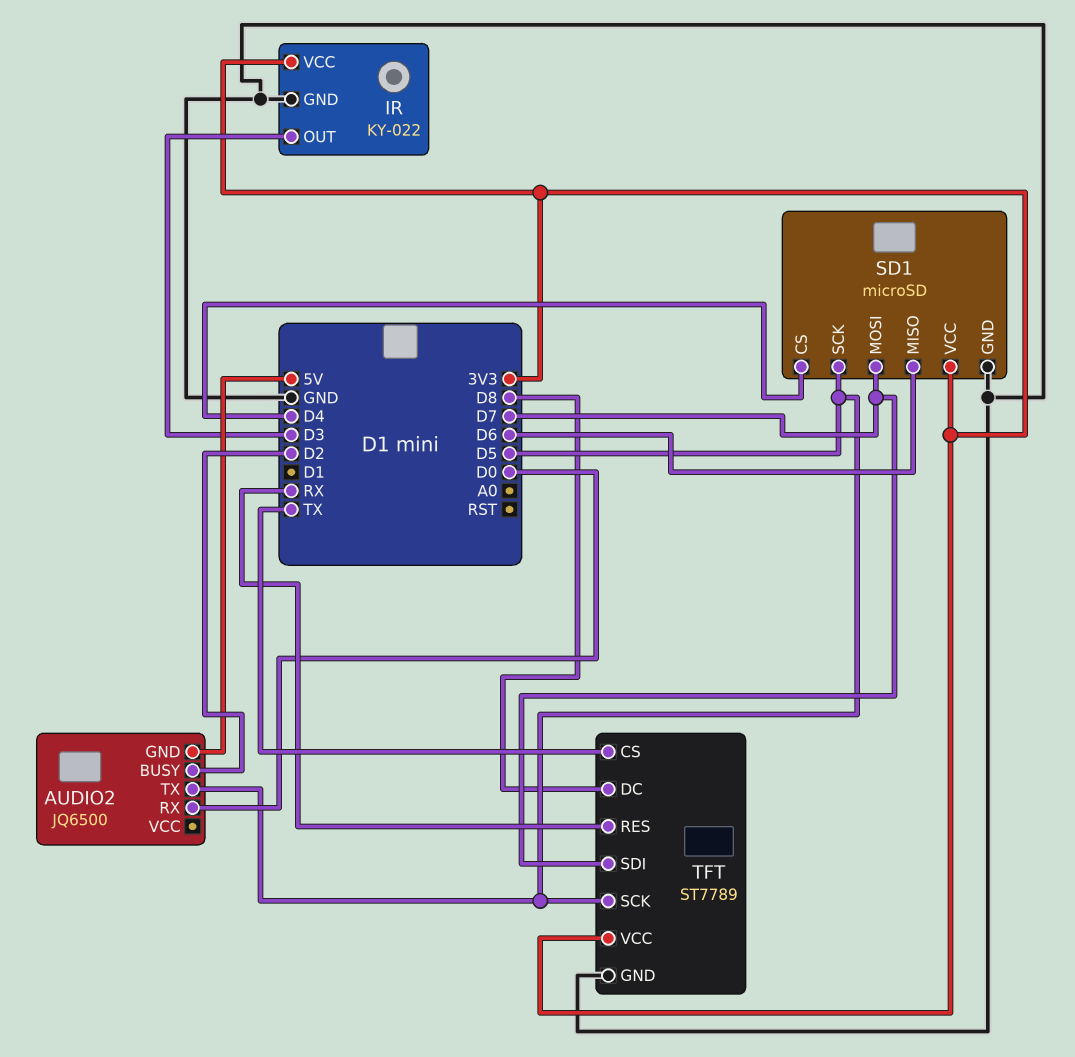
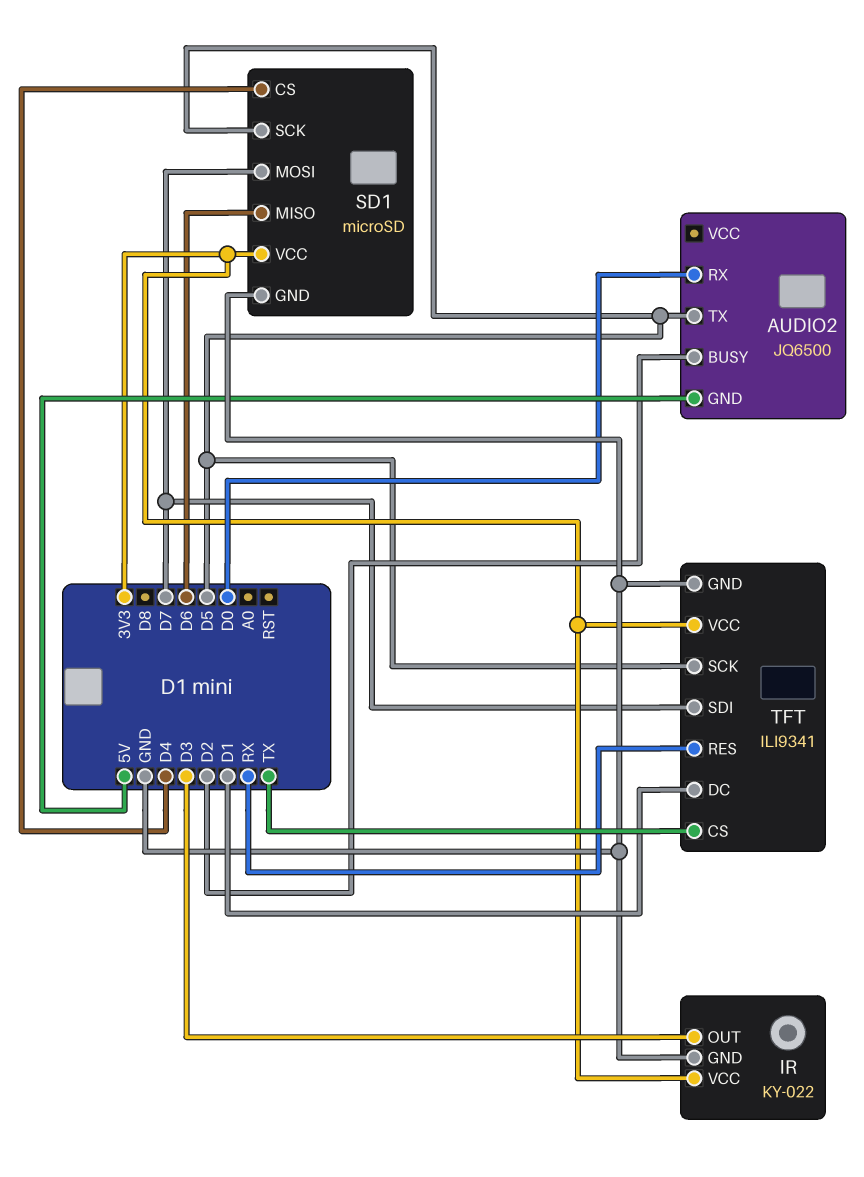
TFT: ST7789 -> ILI9341
TFT pin DC: D8 -> D1

